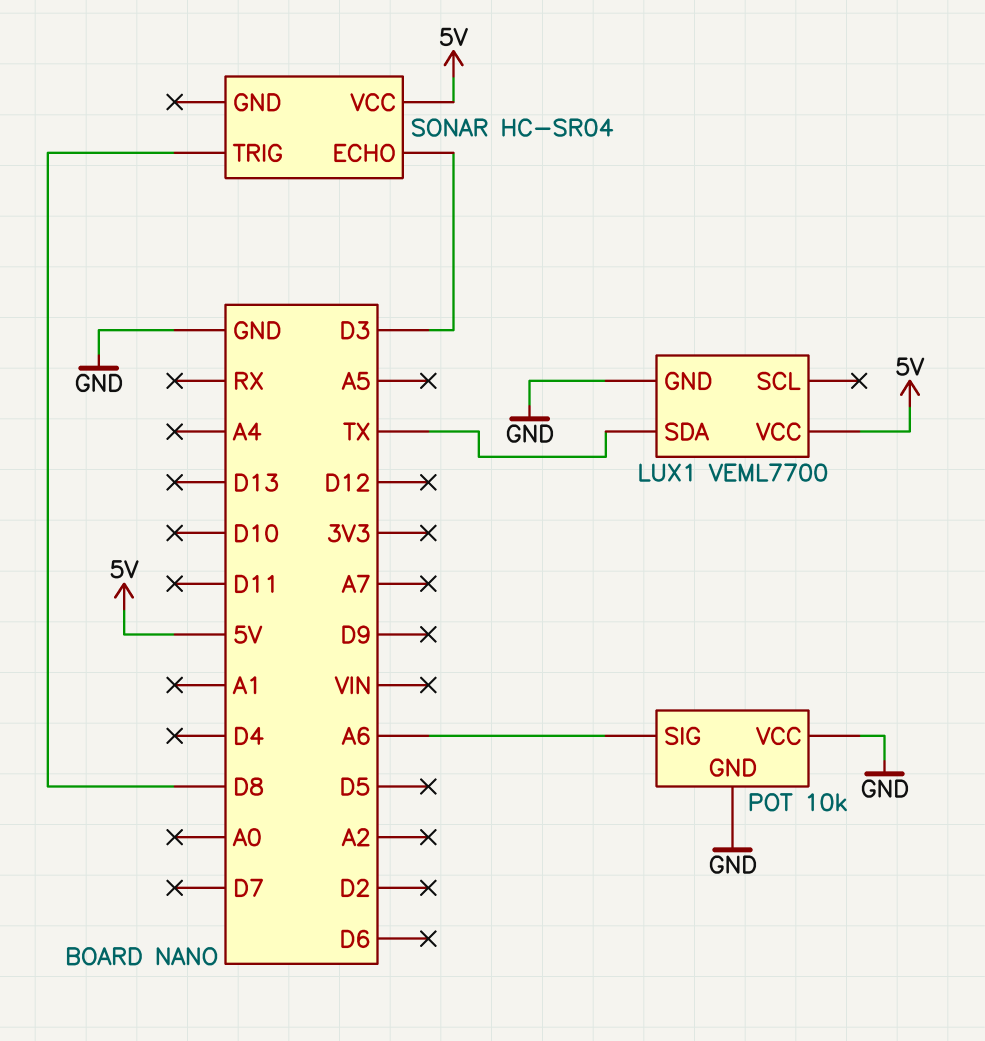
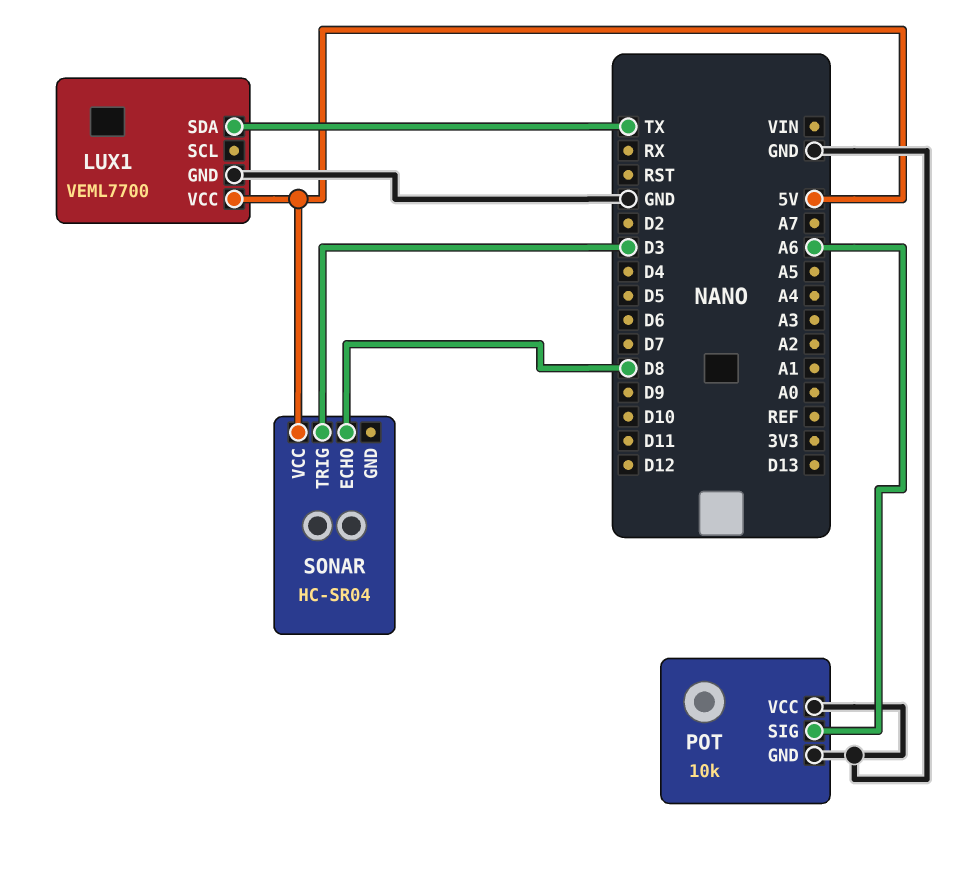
SONAR pin ECHO: D3 -> D8
SONAR pin TRIG: D8 -> D3

